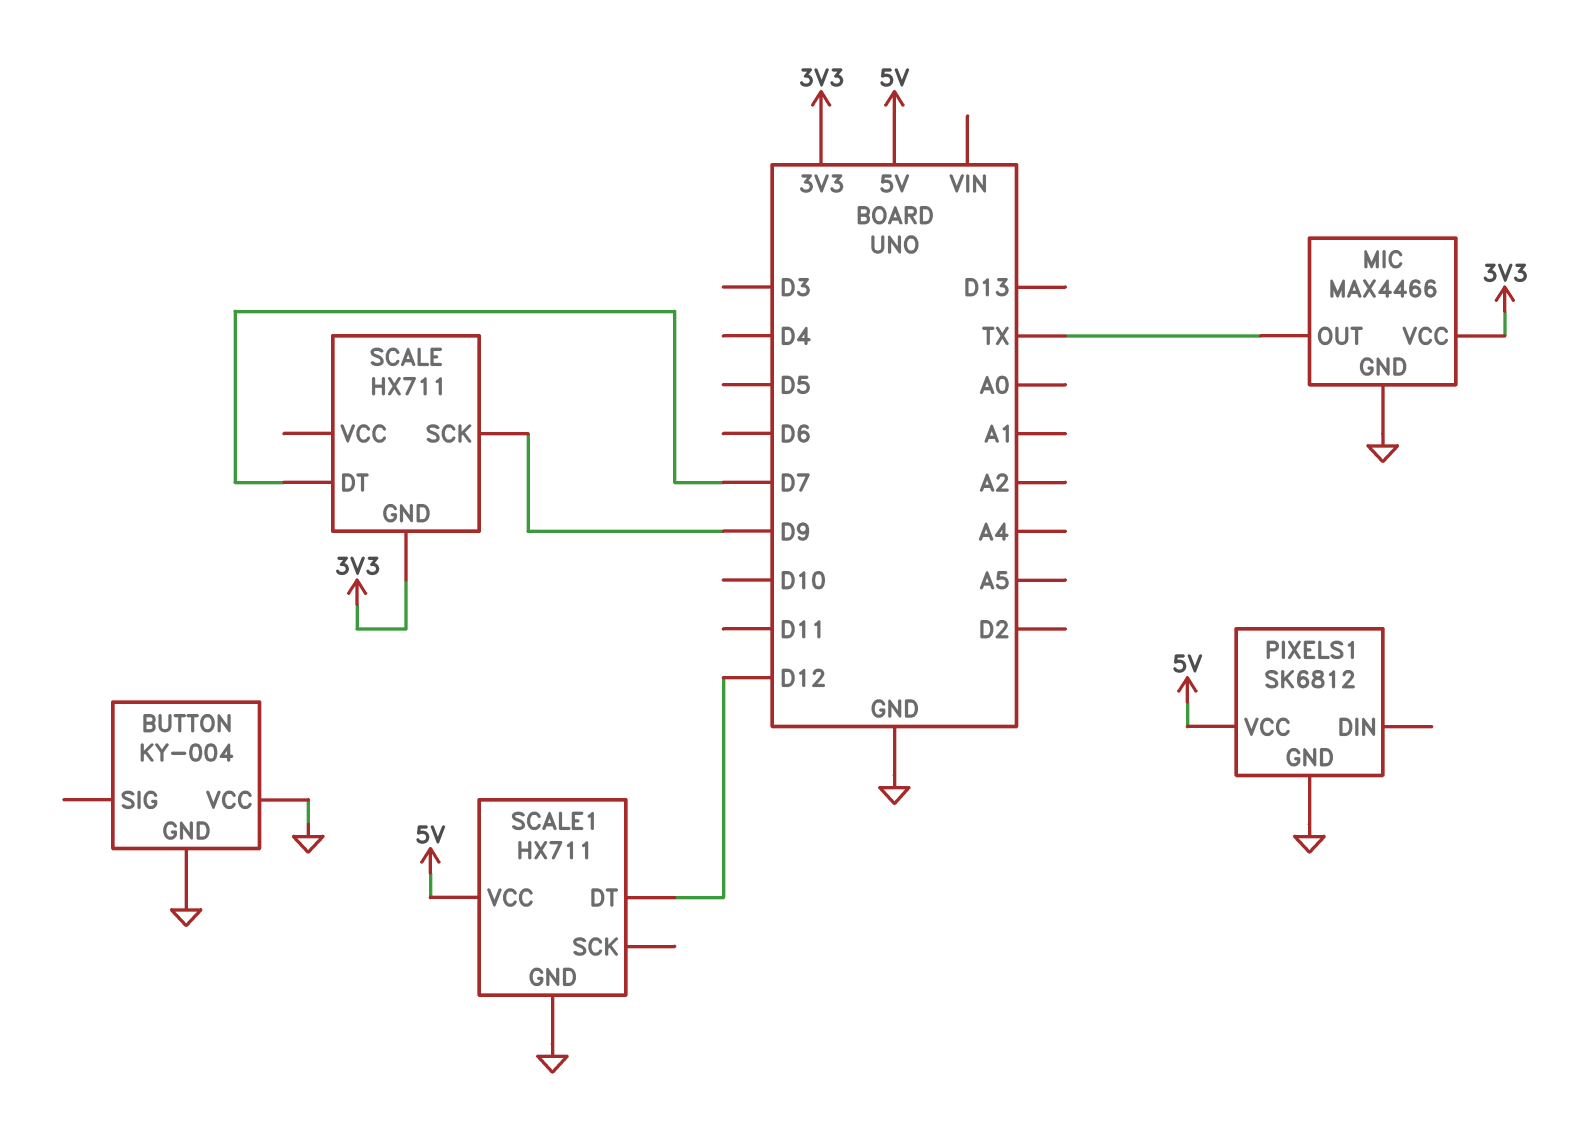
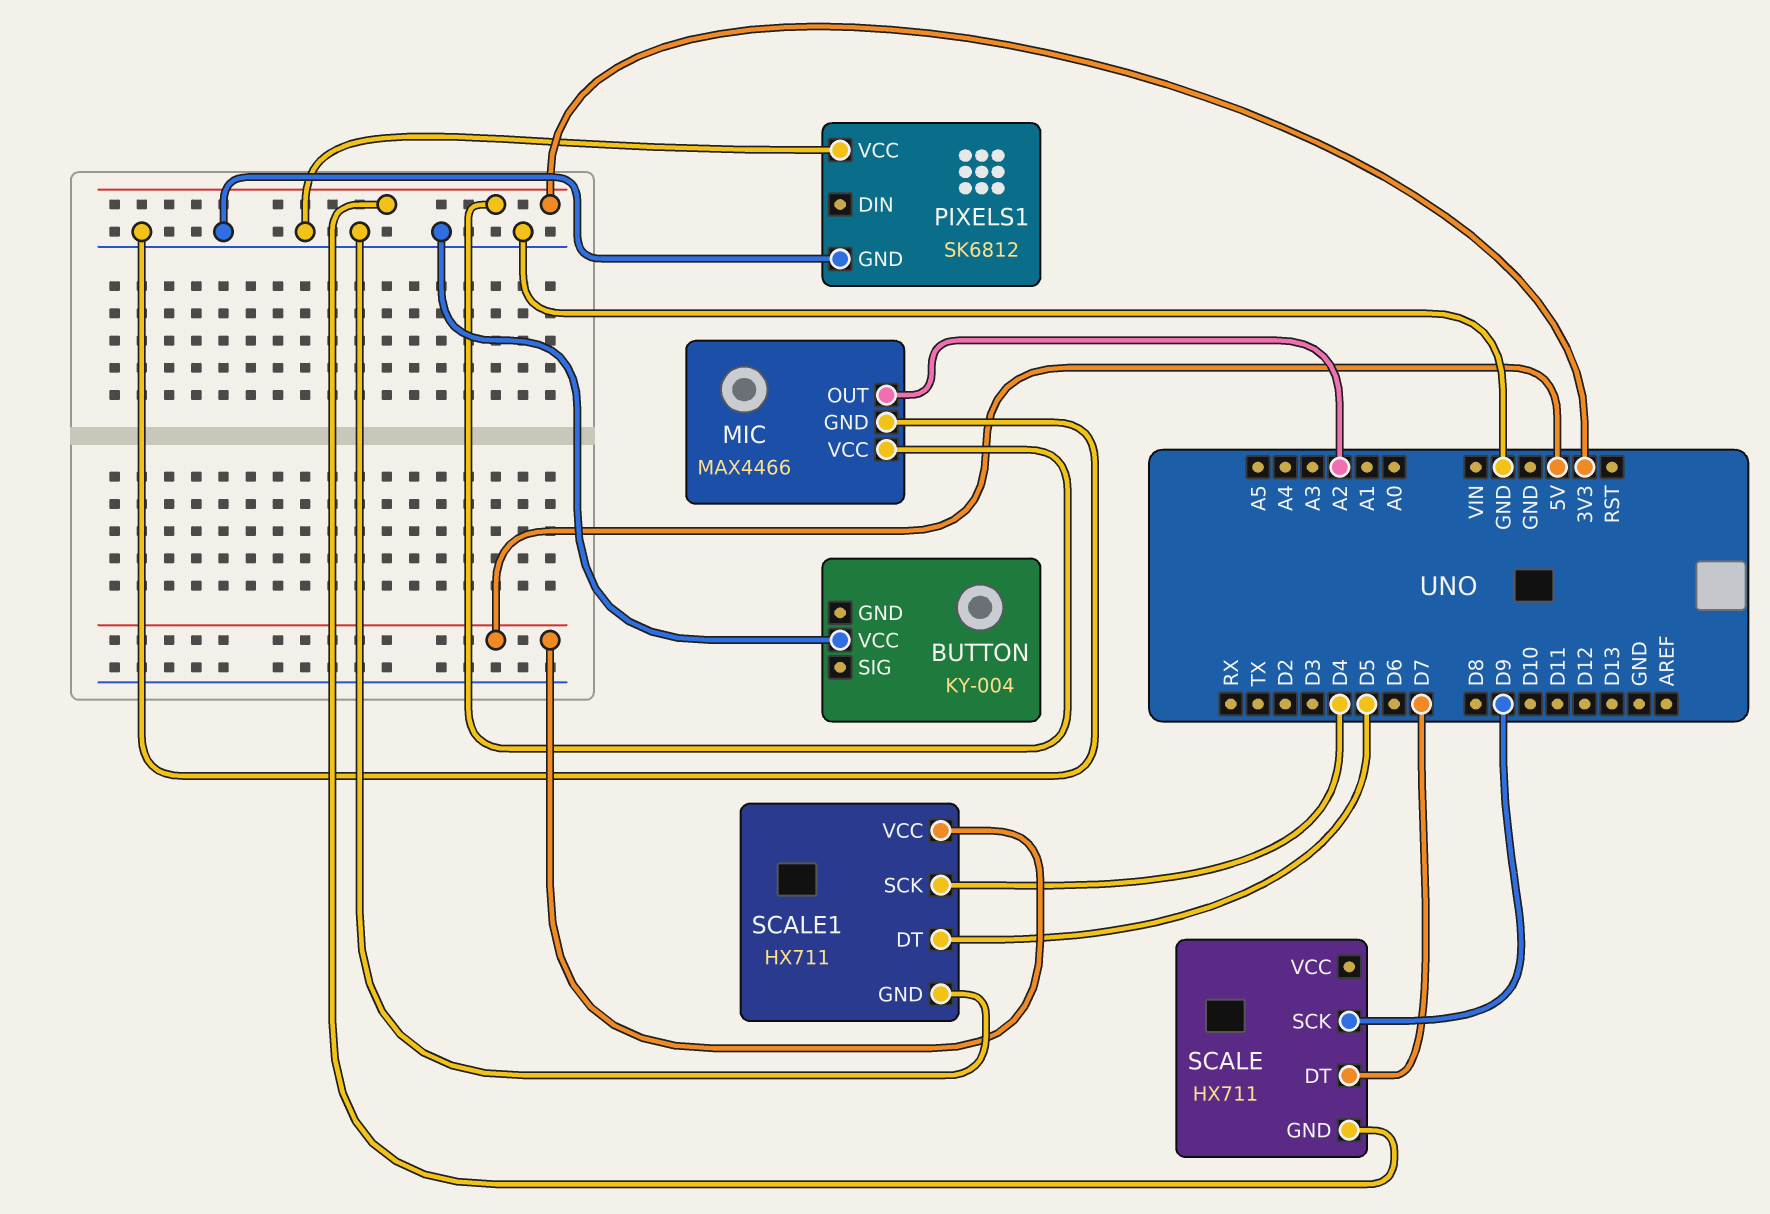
BUTTON pin GND: GND -> none
MIC pin OUT: TX -> A2
PIXELS1 pin VCC: 5V -> GND
SCALE1 pin DT: D12 -> D5
SCALE1 pin SCK: none -> D4

